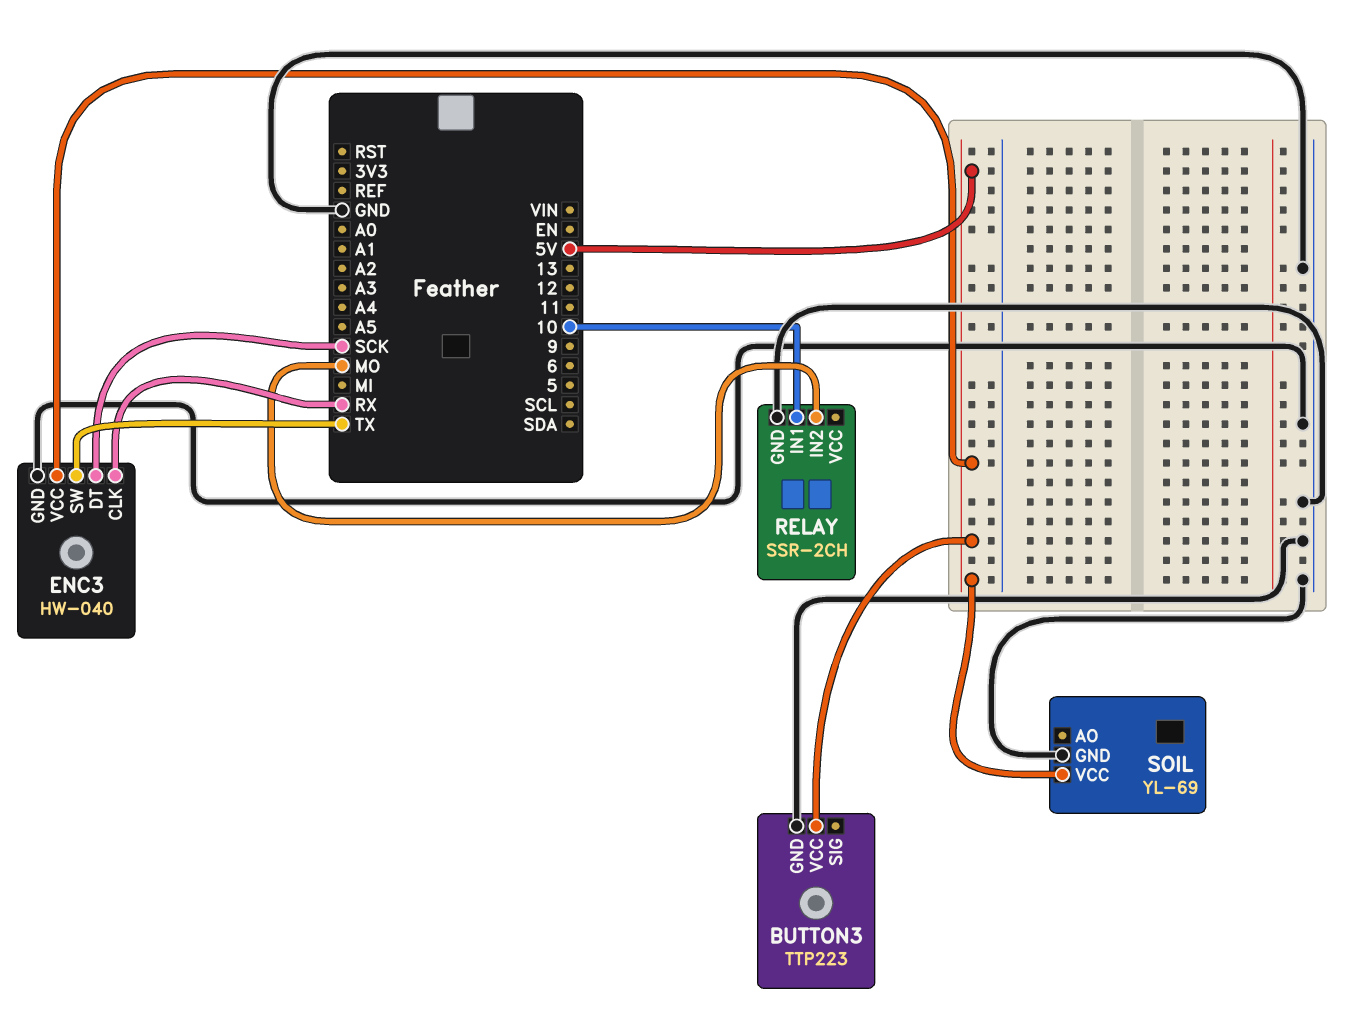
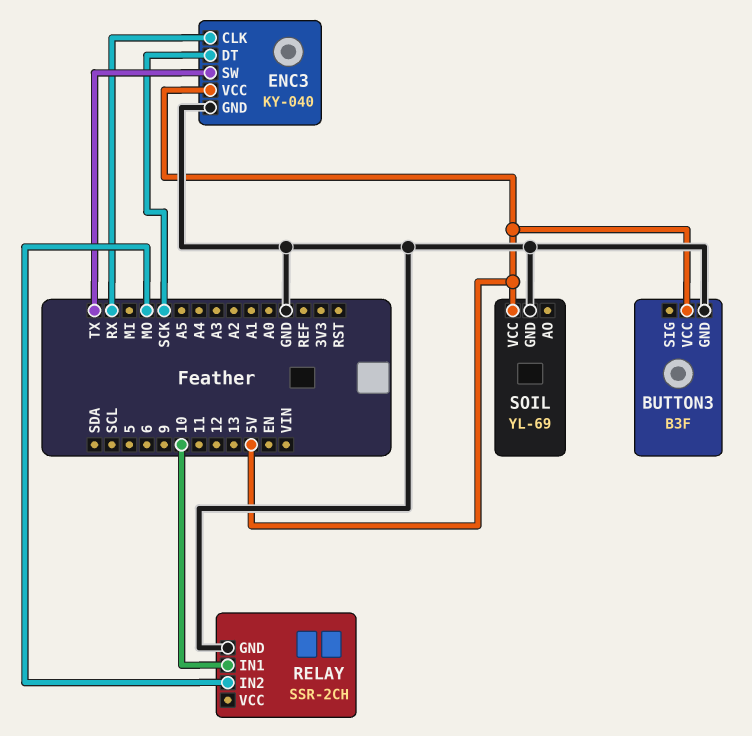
BUTTON3: TTP223 -> B3F
ENC3: HW-040 -> KY-040

